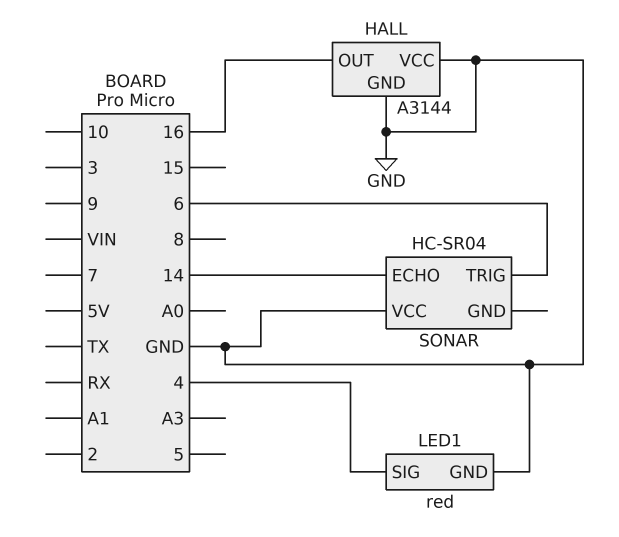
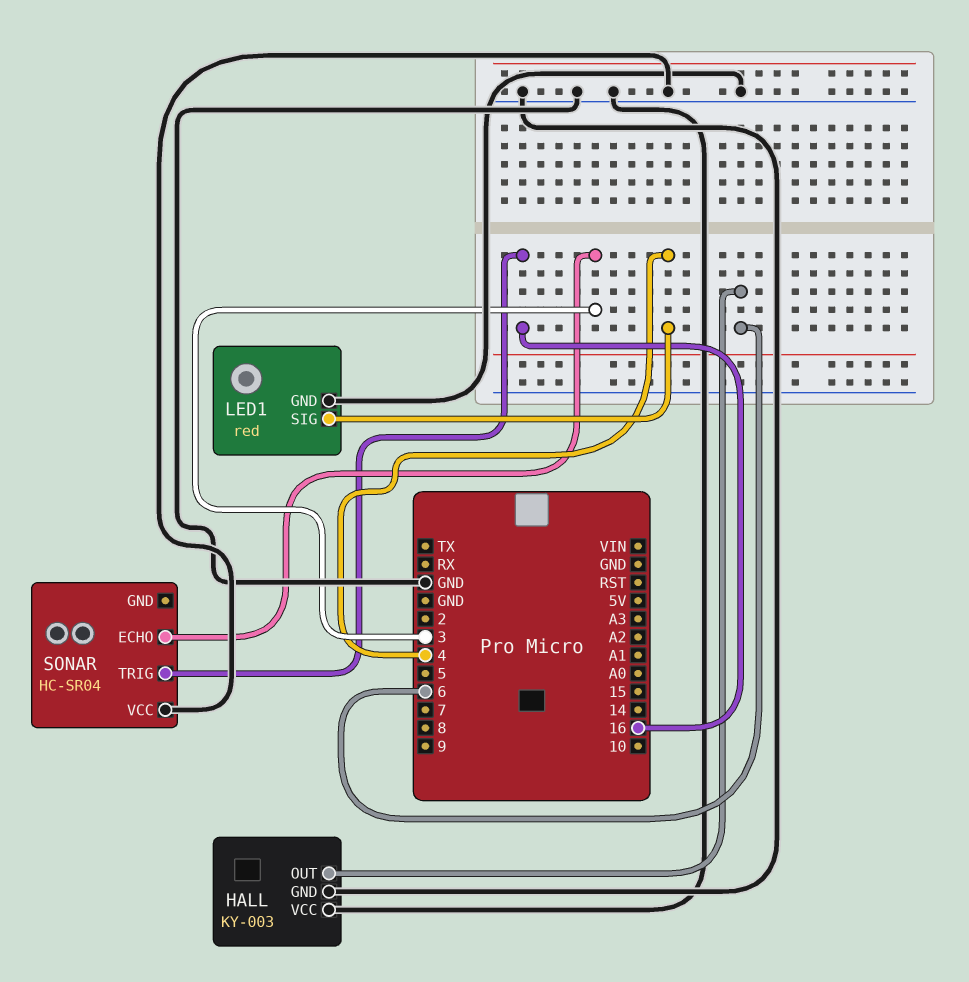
HALL: A3144 -> KY-003
HALL pin OUT: 16 -> 6
SONAR pin ECHO: 14 -> 3
SONAR pin TRIG: 6 -> 16

